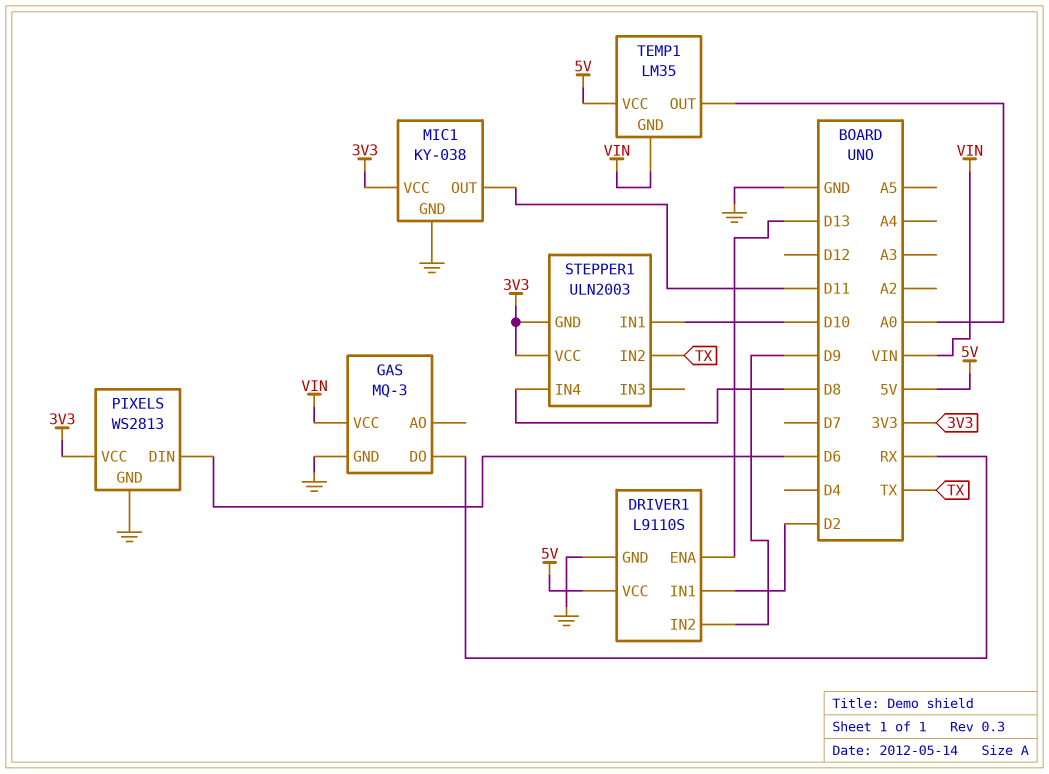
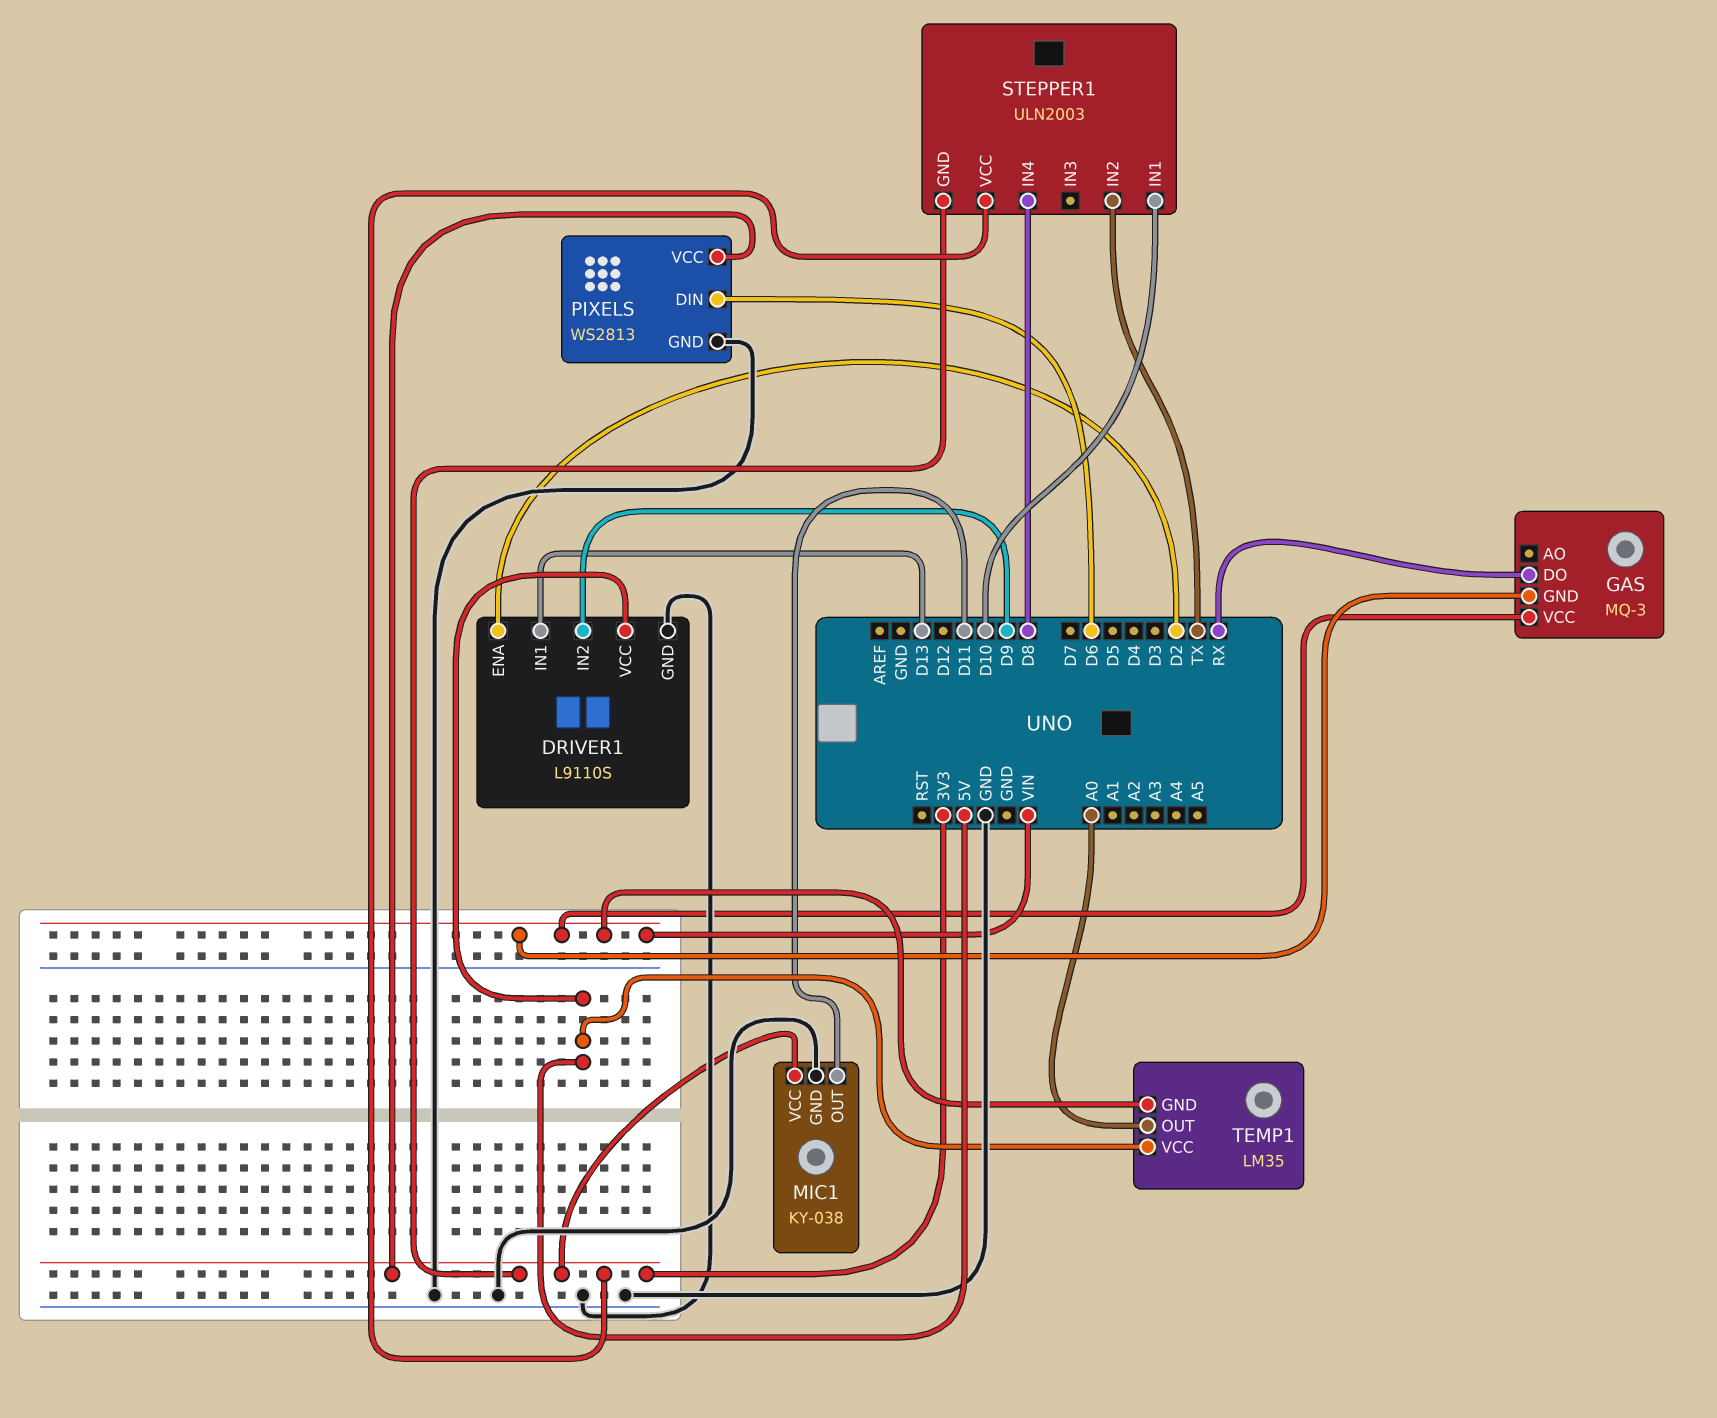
DRIVER1 pin ENA: D13 -> D2
DRIVER1 pin IN1: D2 -> D13
GAS pin GND: GND -> VIN

